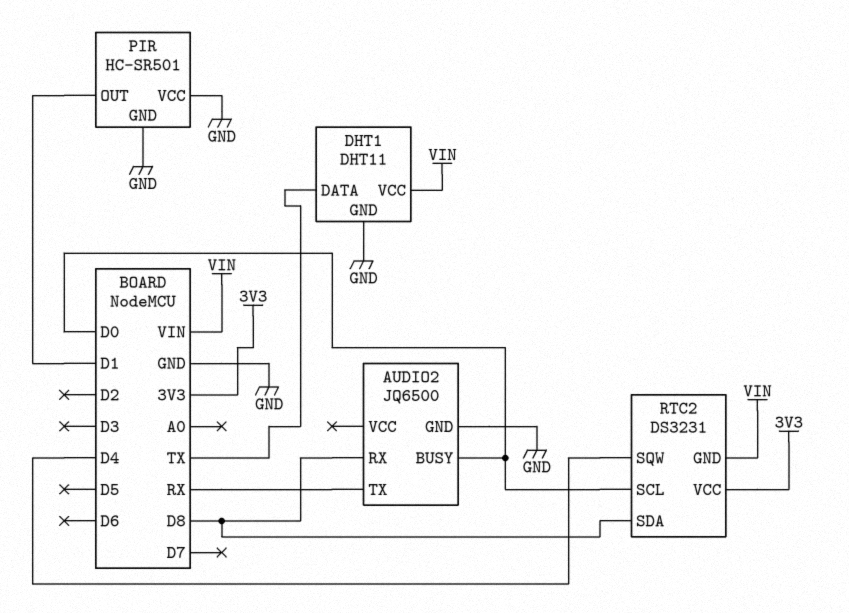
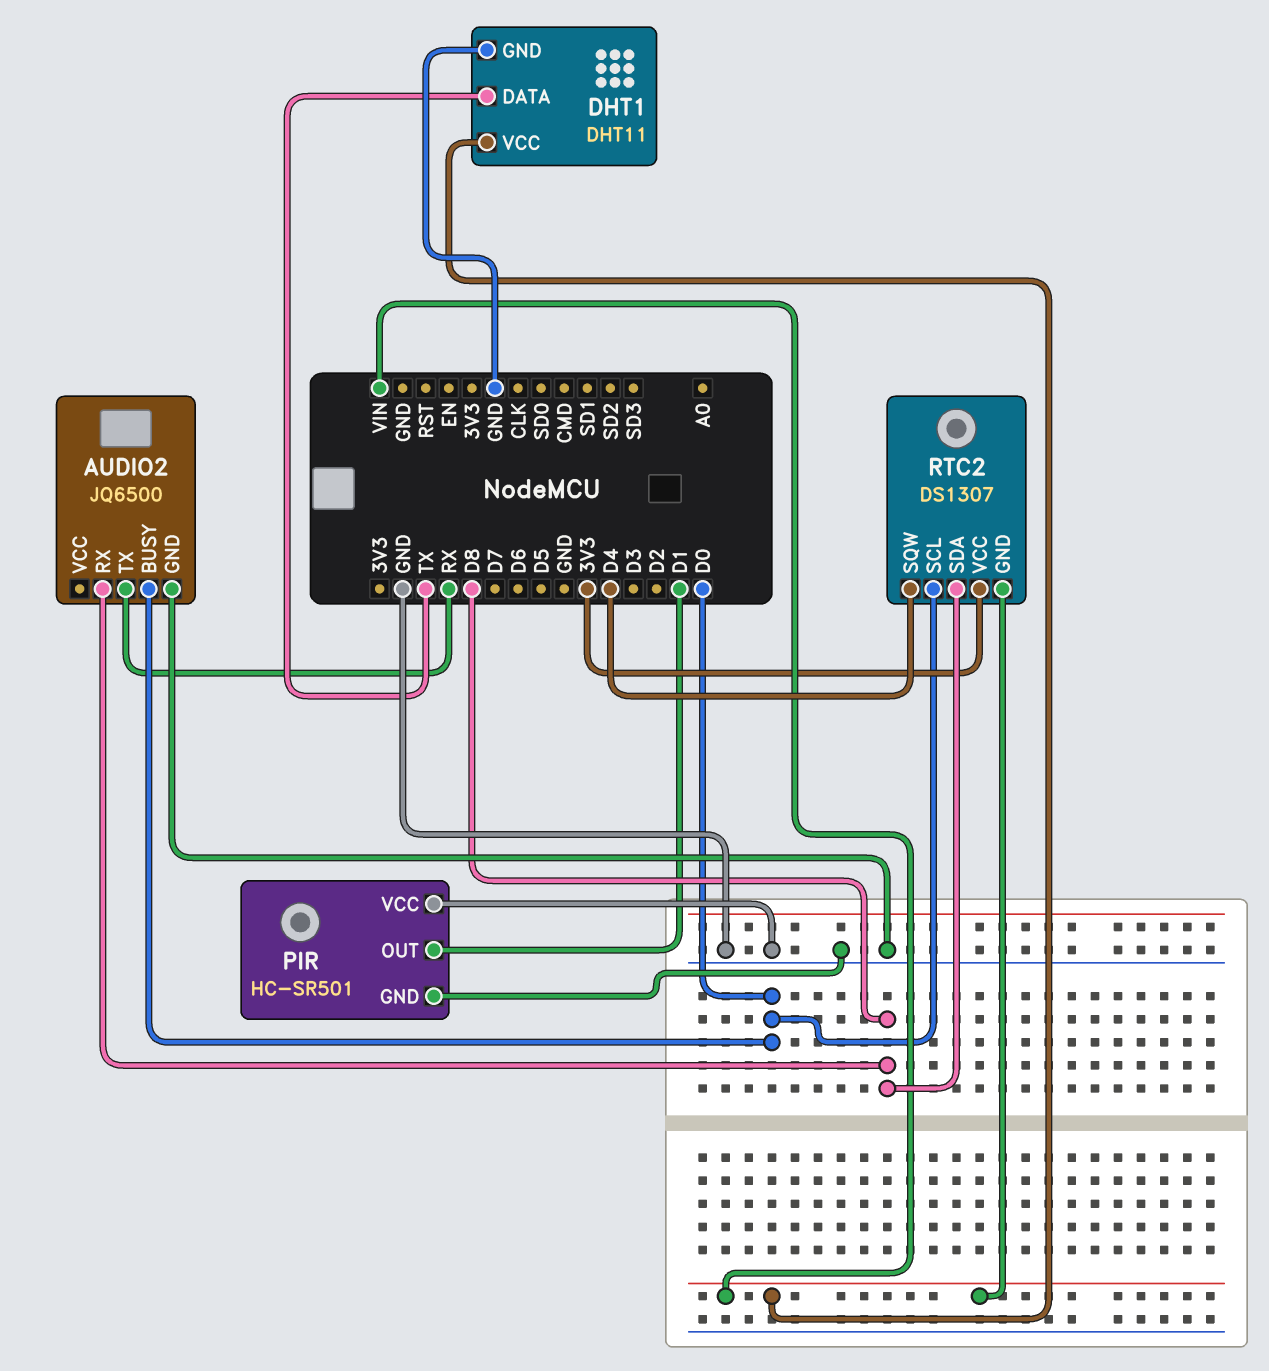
RTC2: DS3231 -> DS1307

